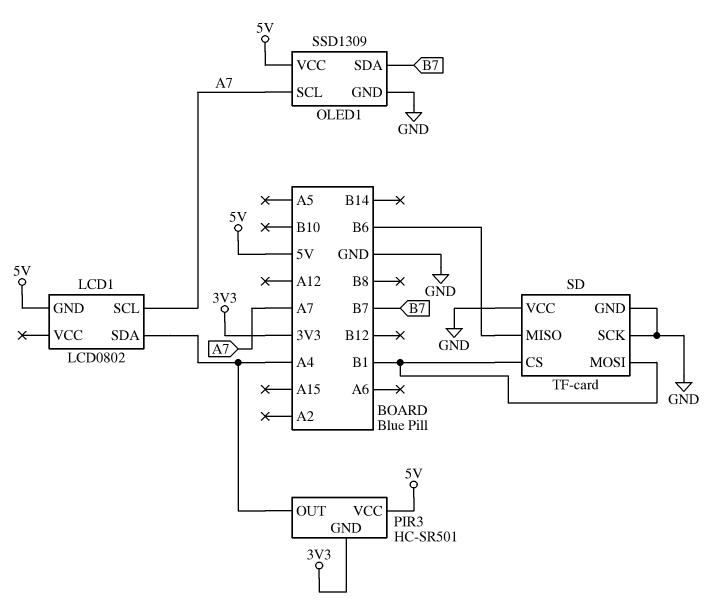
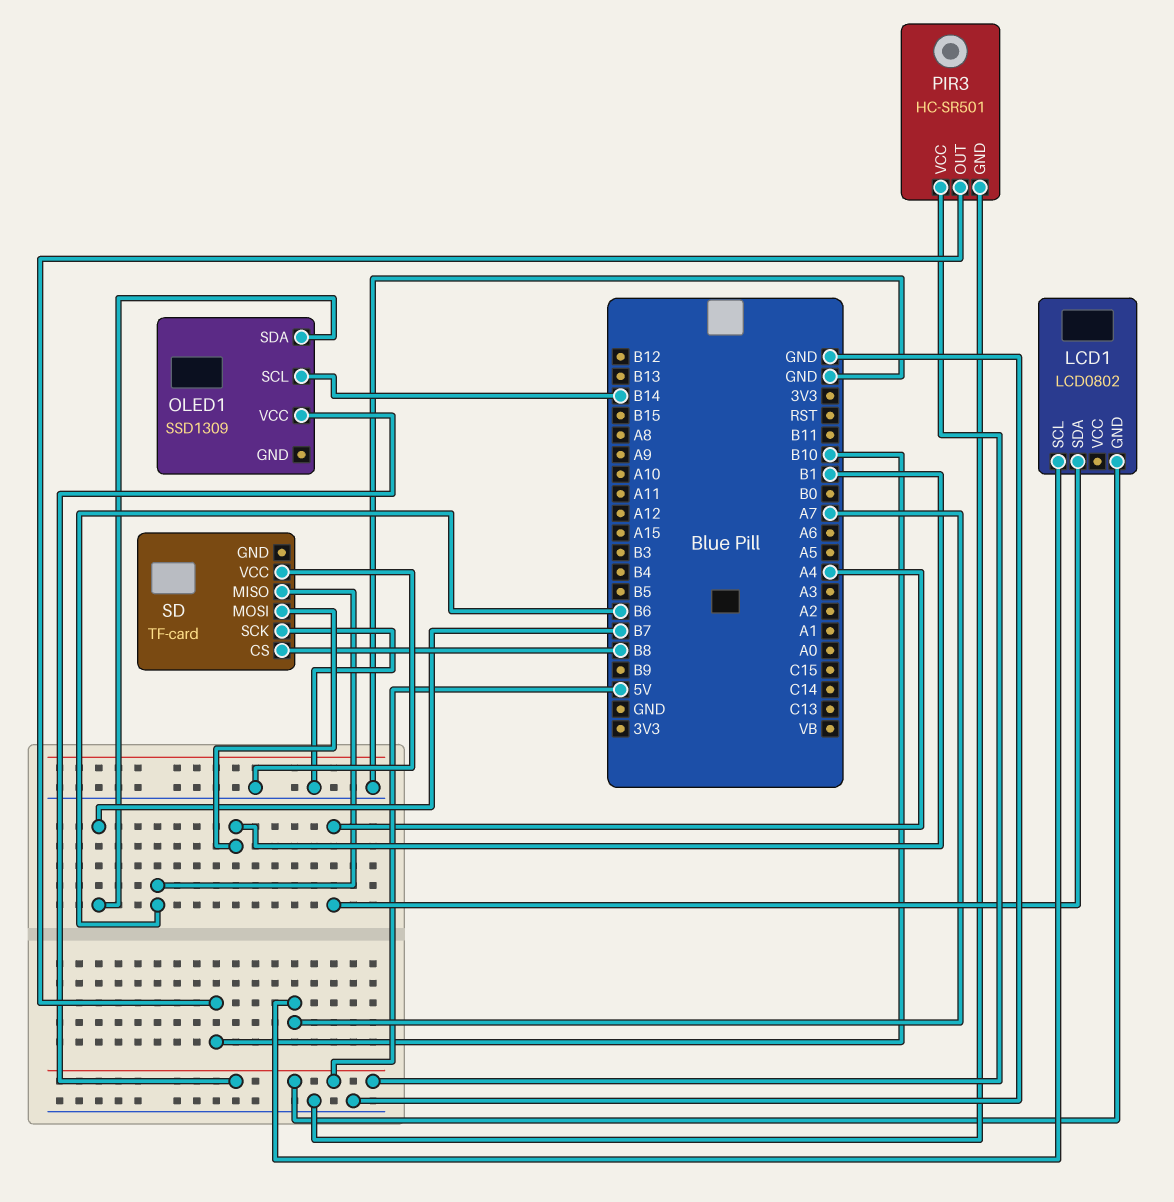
OLED1 pin GND: GND -> none
OLED1 pin SCL: A7 -> B14
PIR3 pin GND: 3V3 -> GND
PIR3 pin OUT: A4 -> B10
SD pin CS: B1 -> B8
SD pin GND: GND -> none

